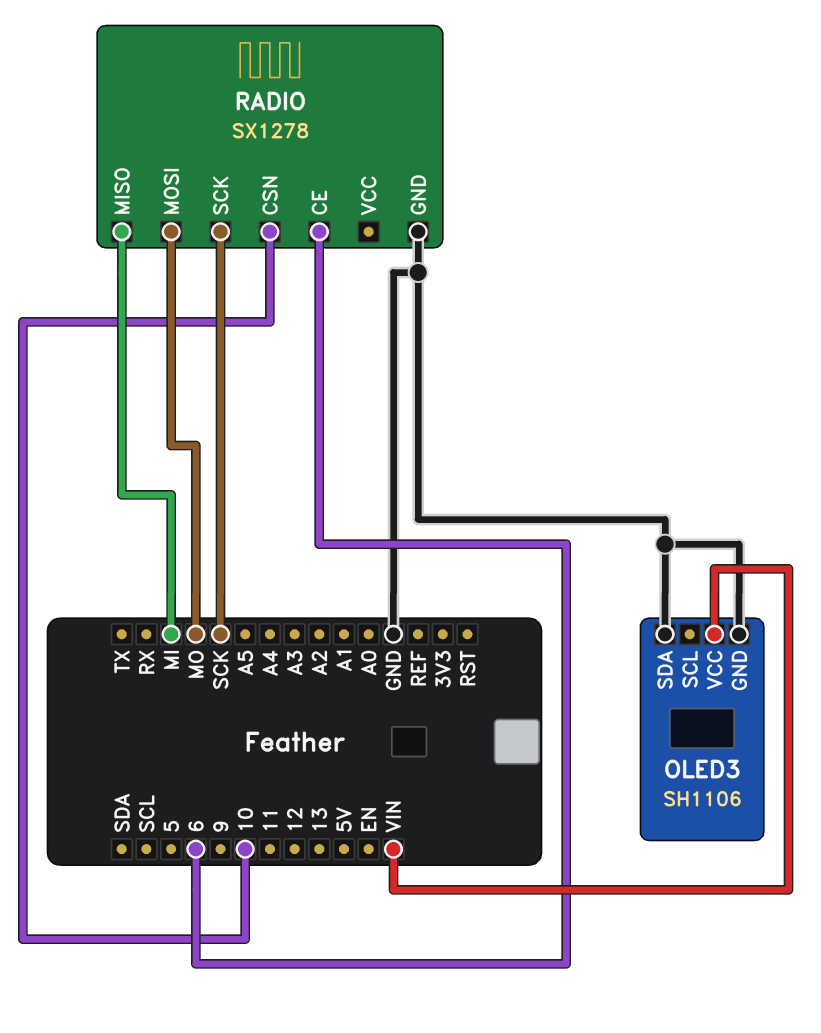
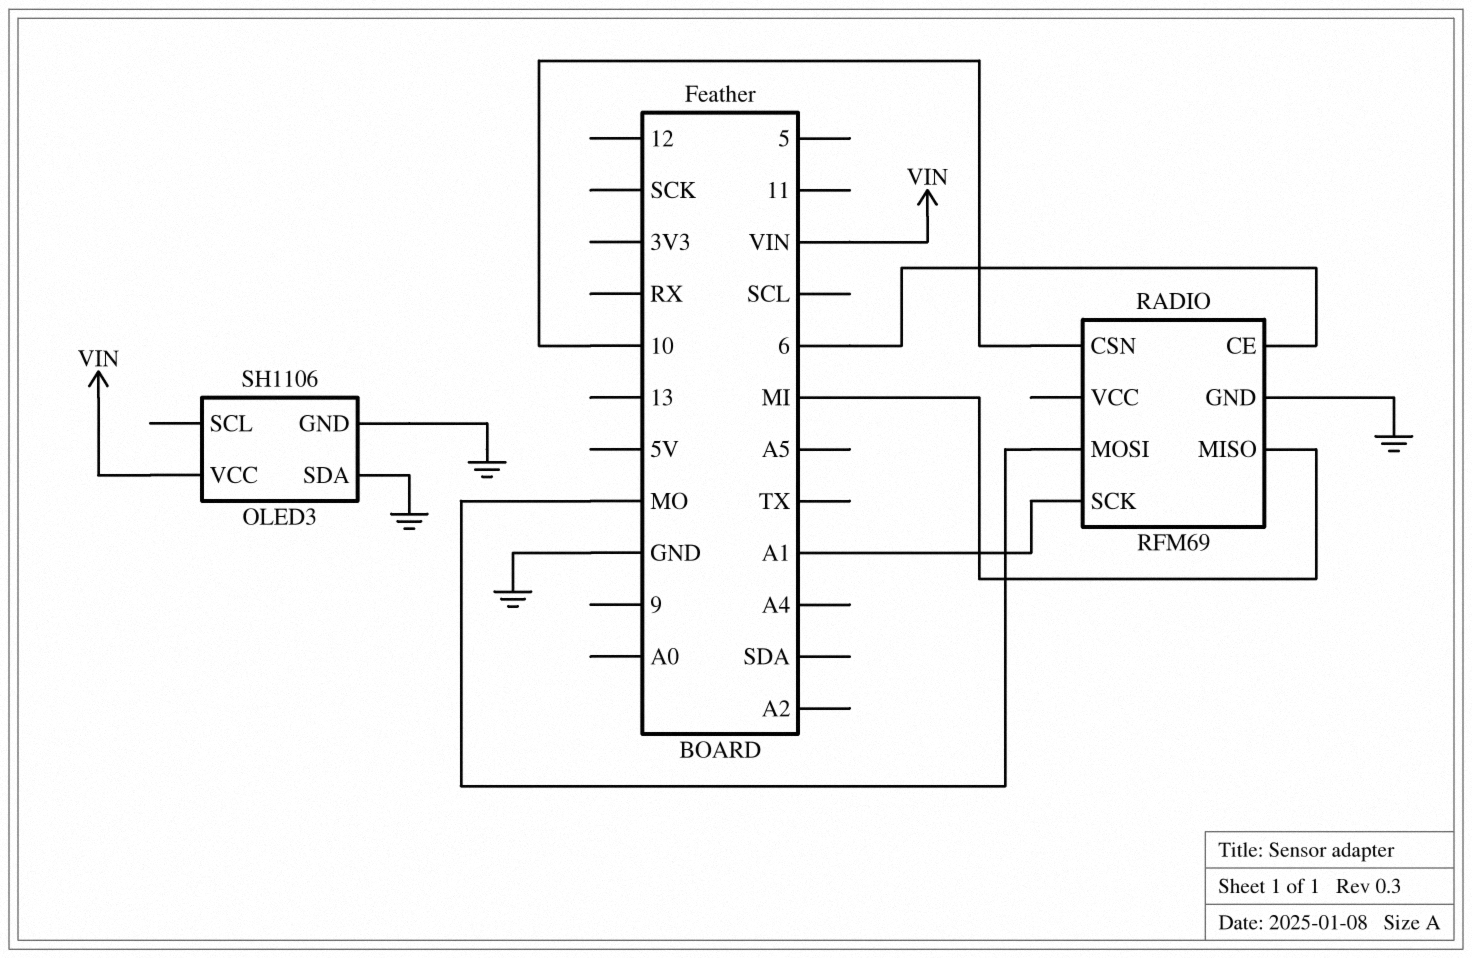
RADIO: SX1278 -> RFM69
RADIO pin SCK: SCK -> A1

